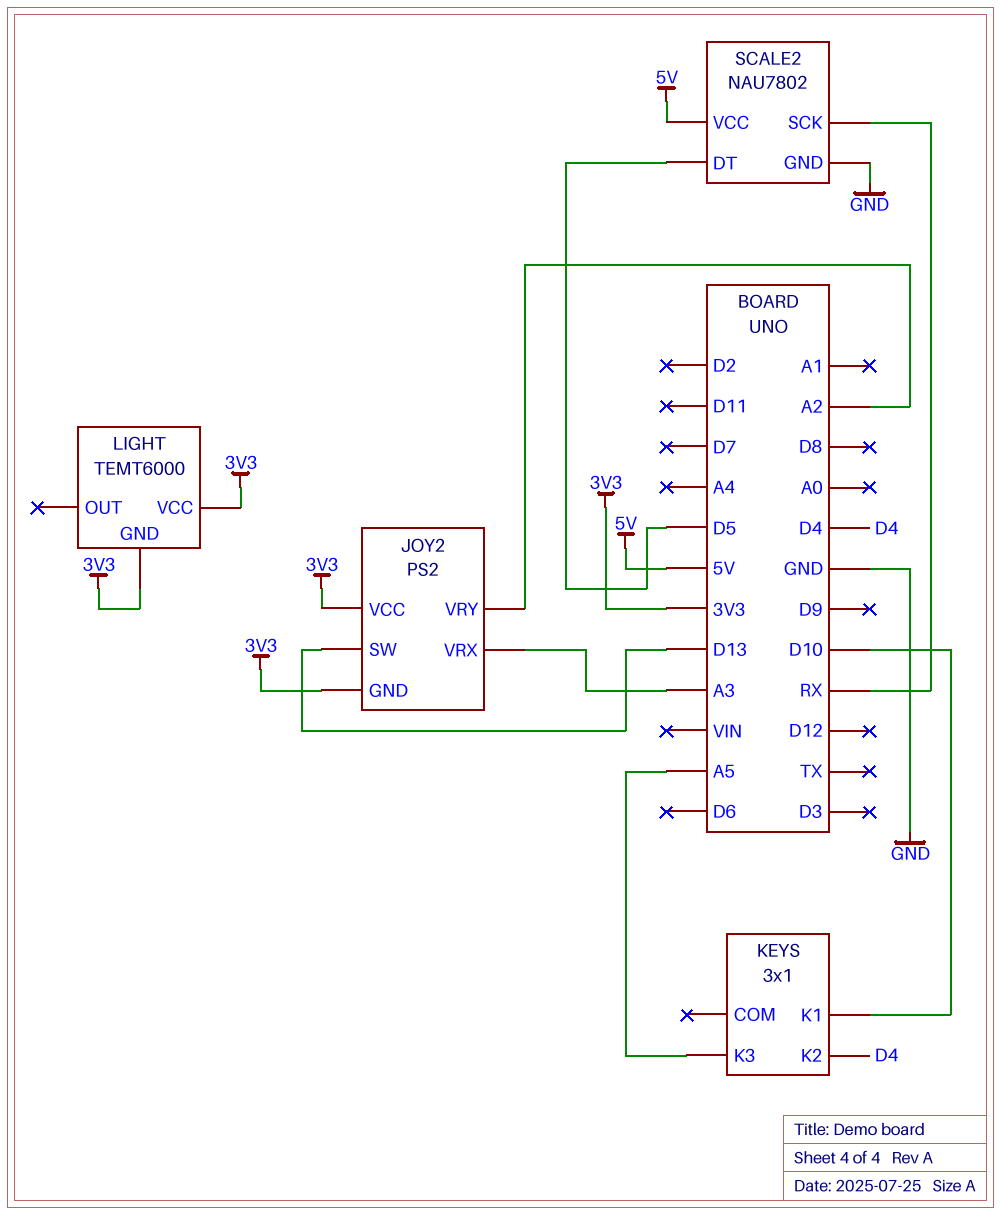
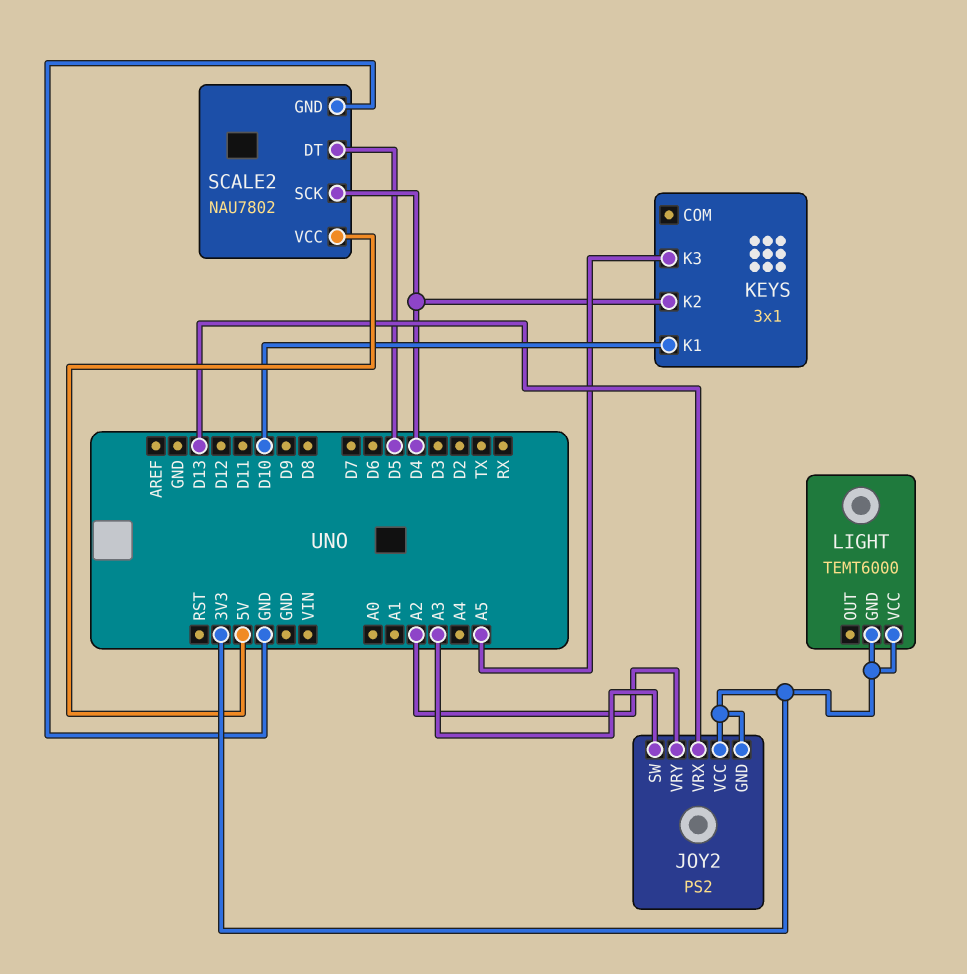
JOY2 pin SW: D13 -> A3
JOY2 pin VRX: A3 -> D13
SCALE2 pin SCK: RX -> D4

